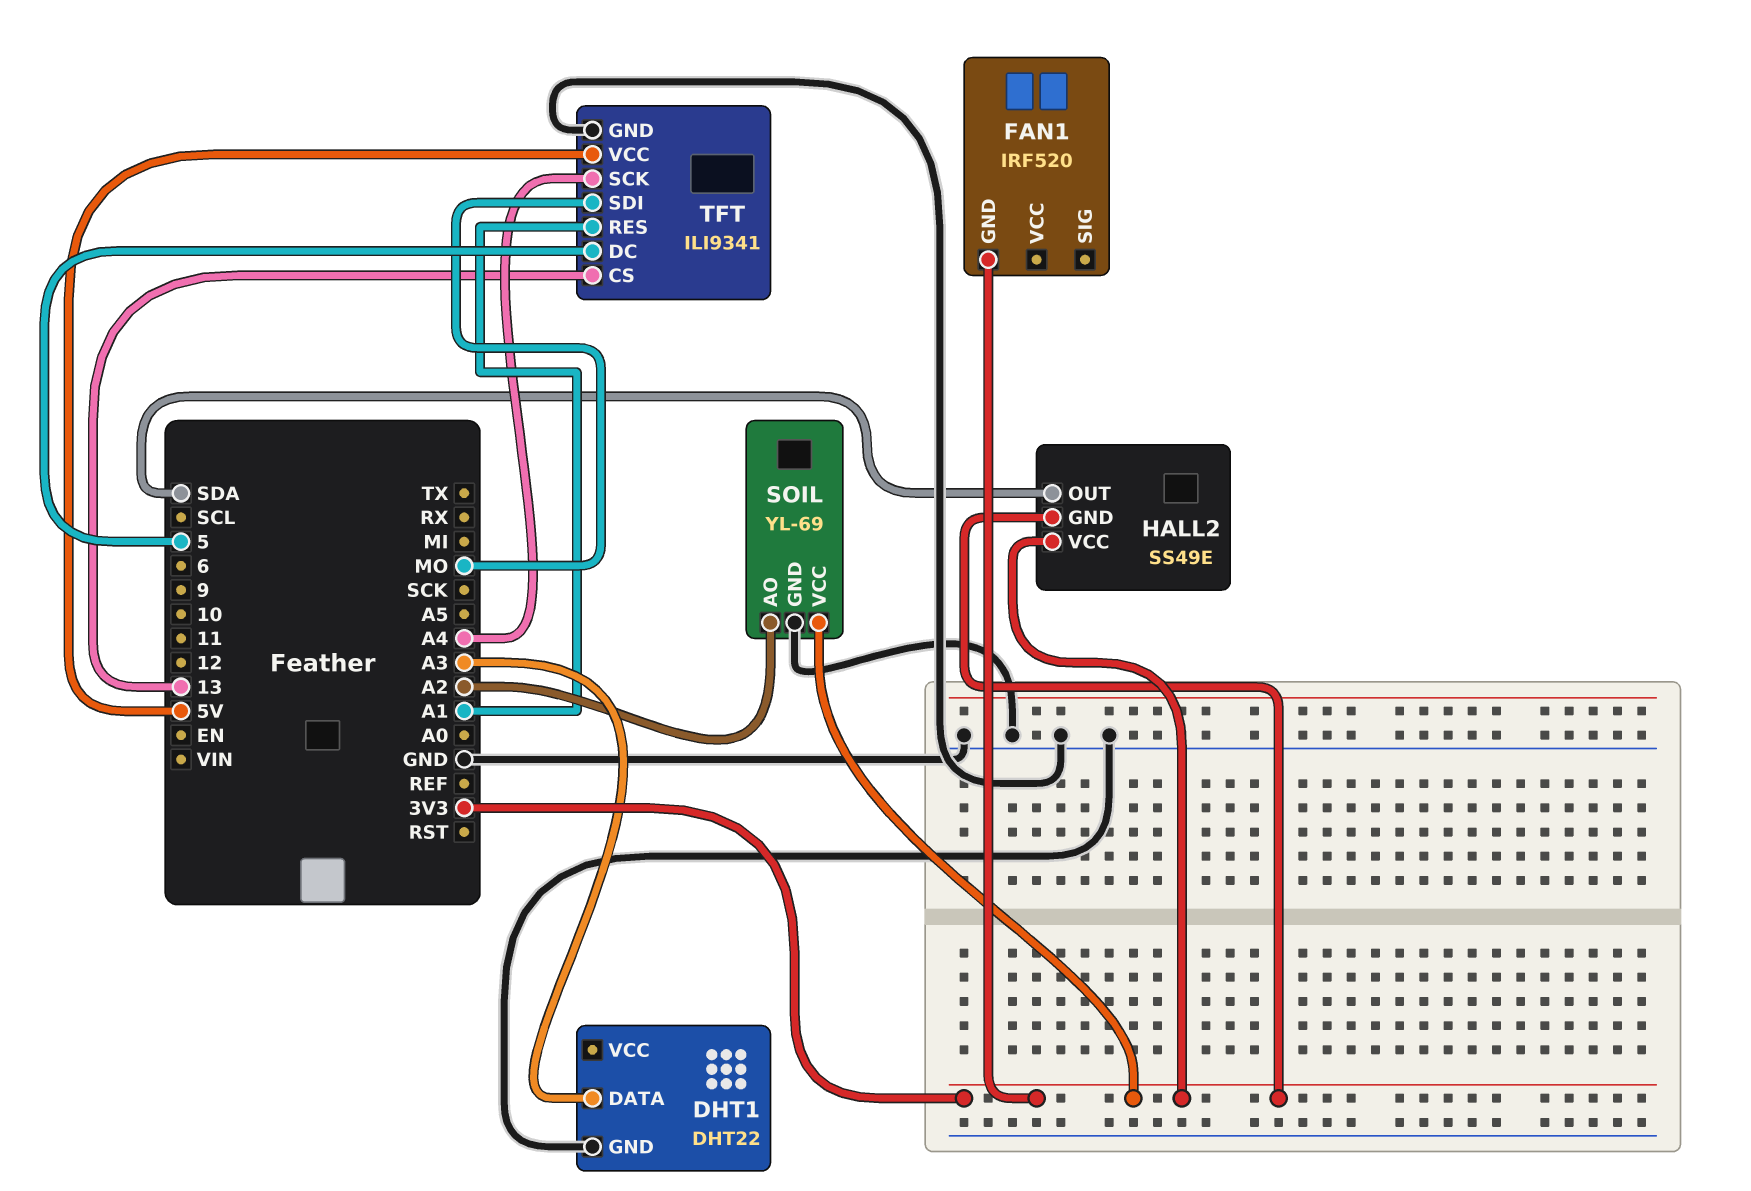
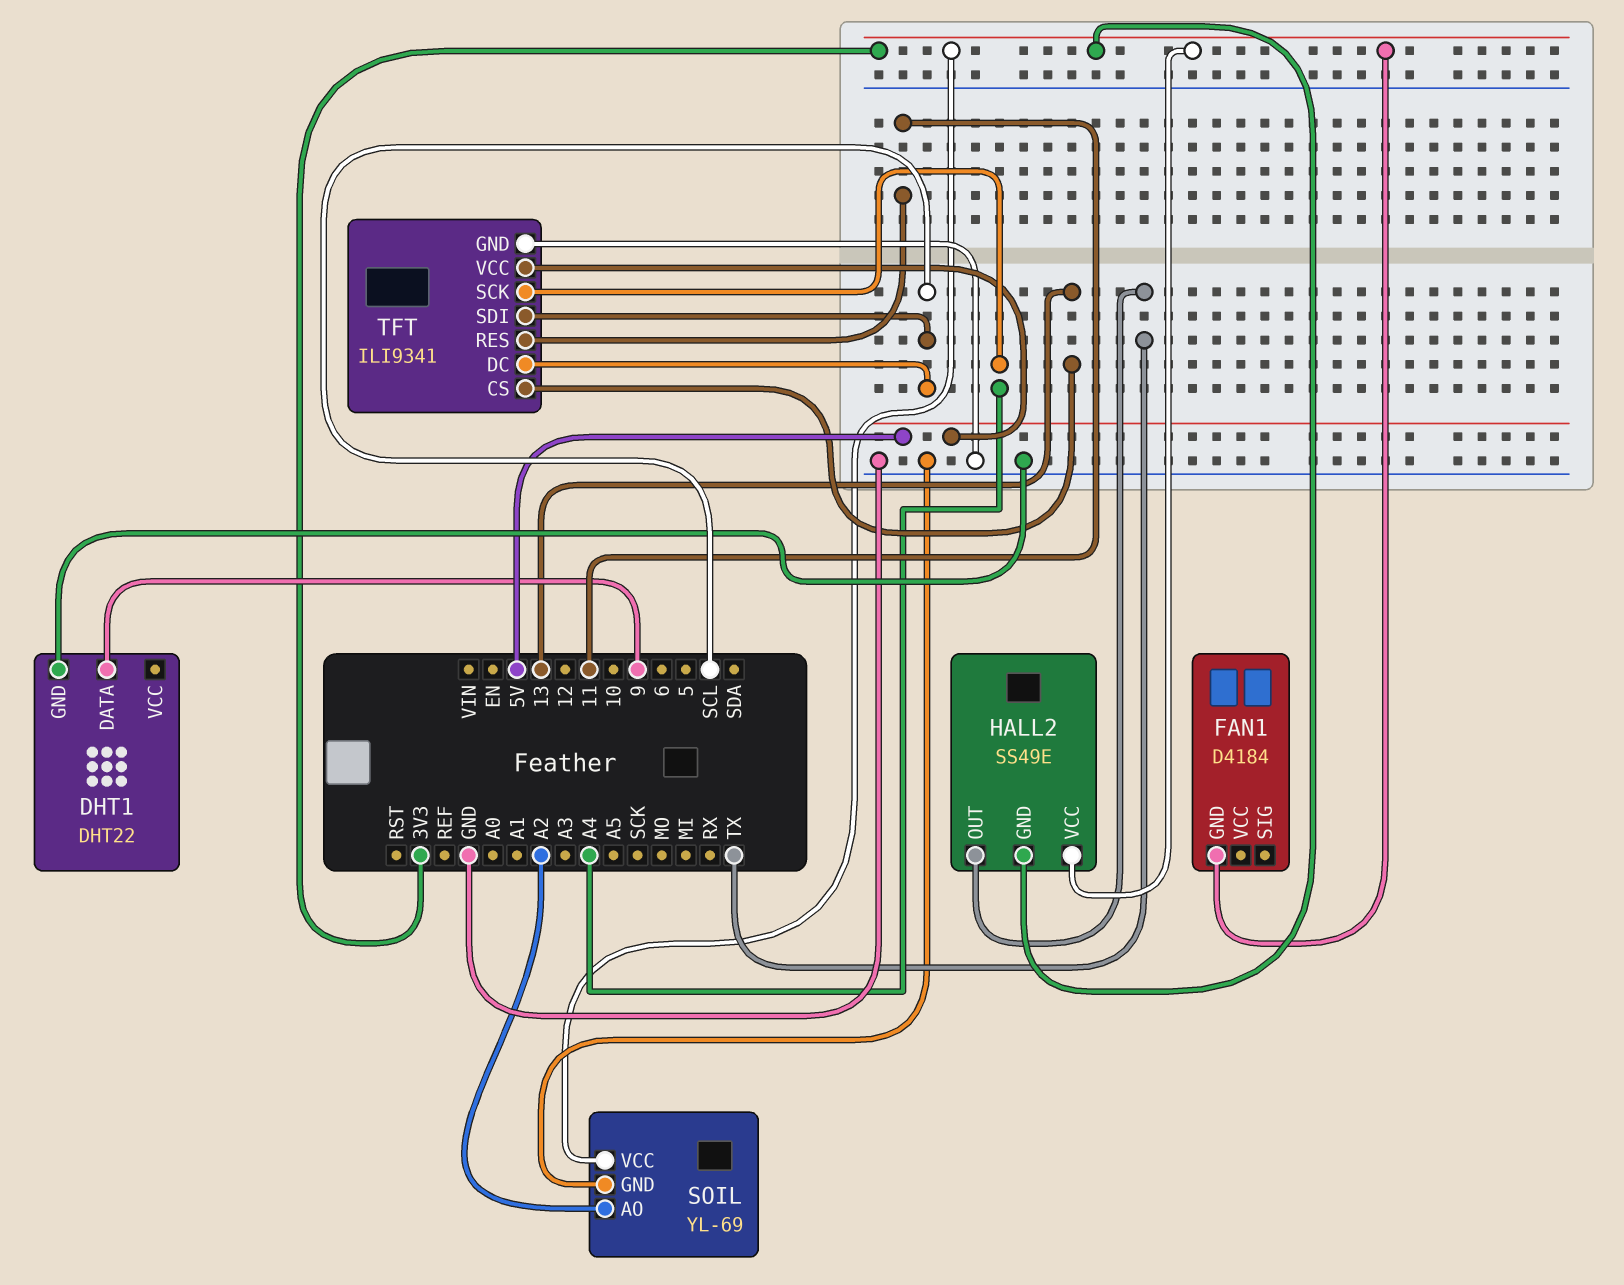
DHT1 pin DATA: A3 -> 9
FAN1: IRF520 -> D4184
HALL2 pin OUT: SDA -> TX
TFT pin DC: 5 -> SCL
TFT pin RES: A1 -> 11
TFT pin SDI: MO -> SCL

